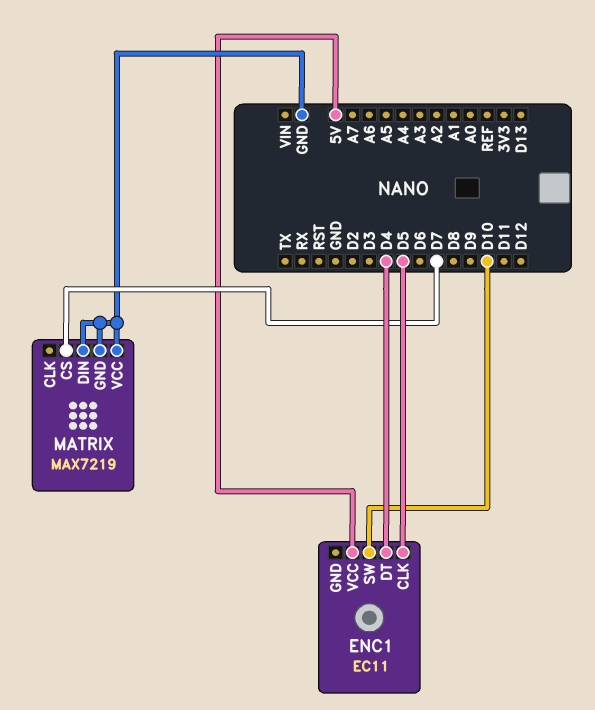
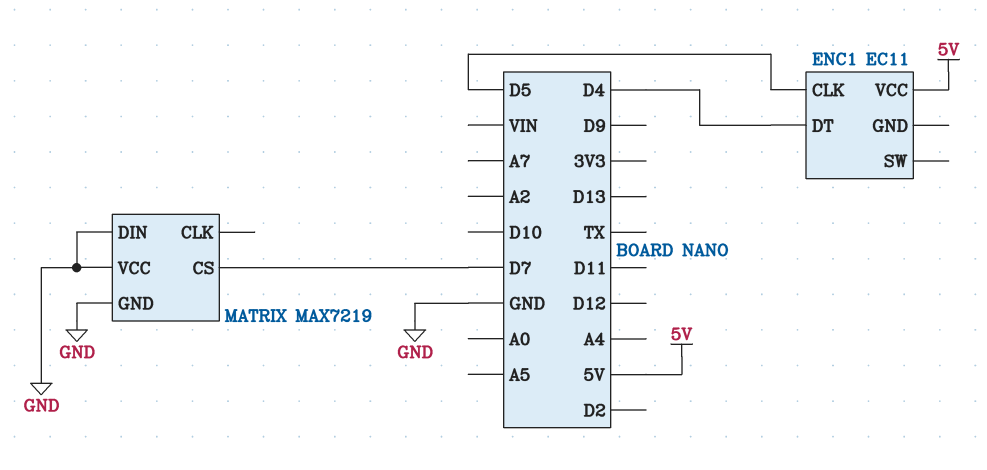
ENC1 pin SW: D10 -> none

